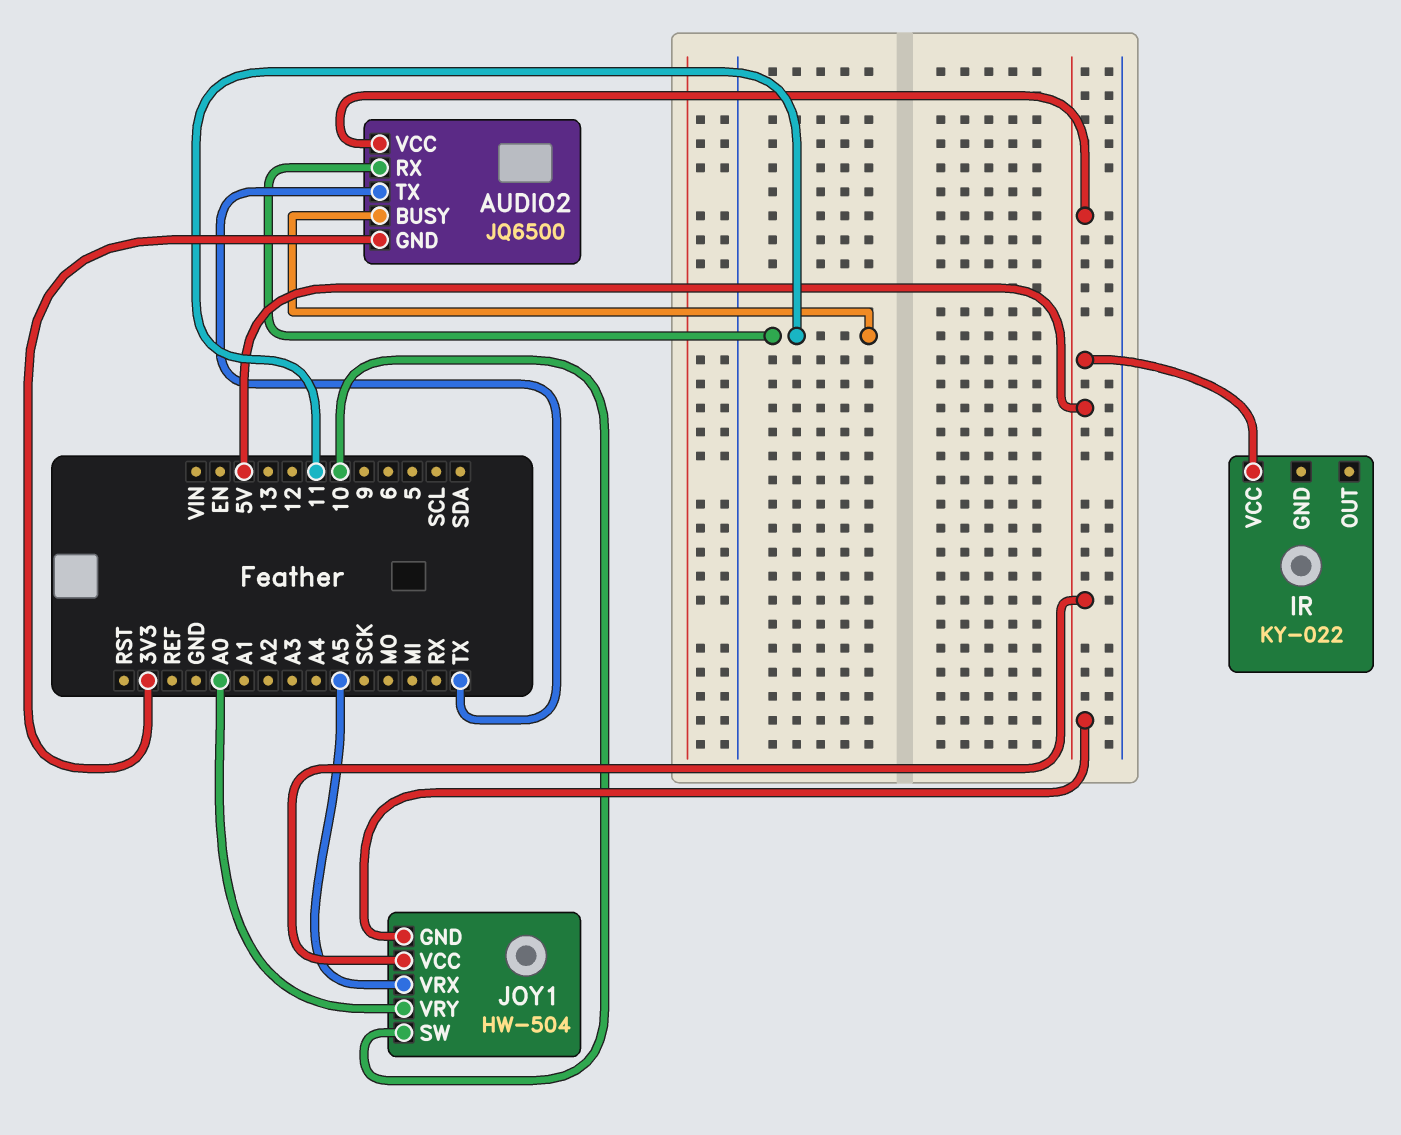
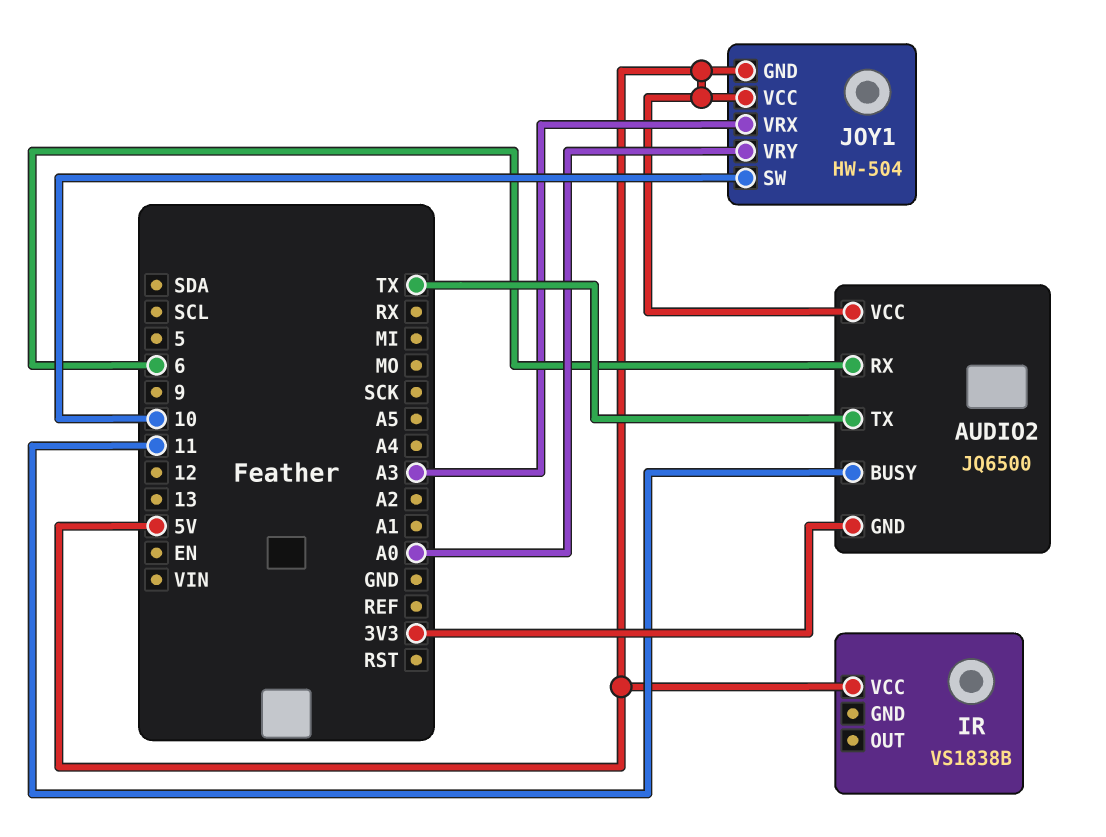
AUDIO2 pin RX: 11 -> 6
IR: KY-022 -> VS1838B
JOY1 pin VRX: A5 -> A3

